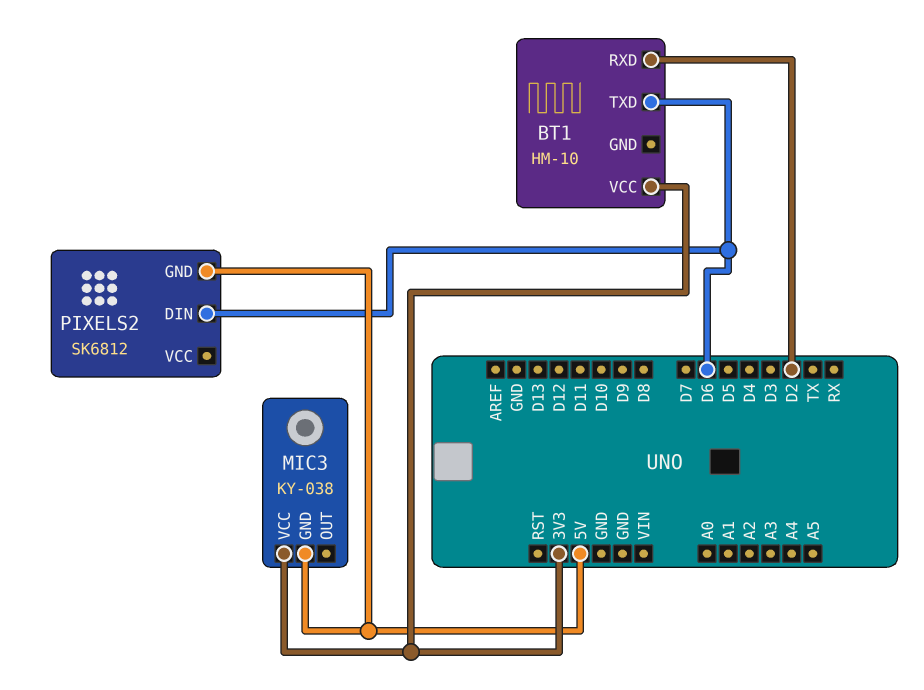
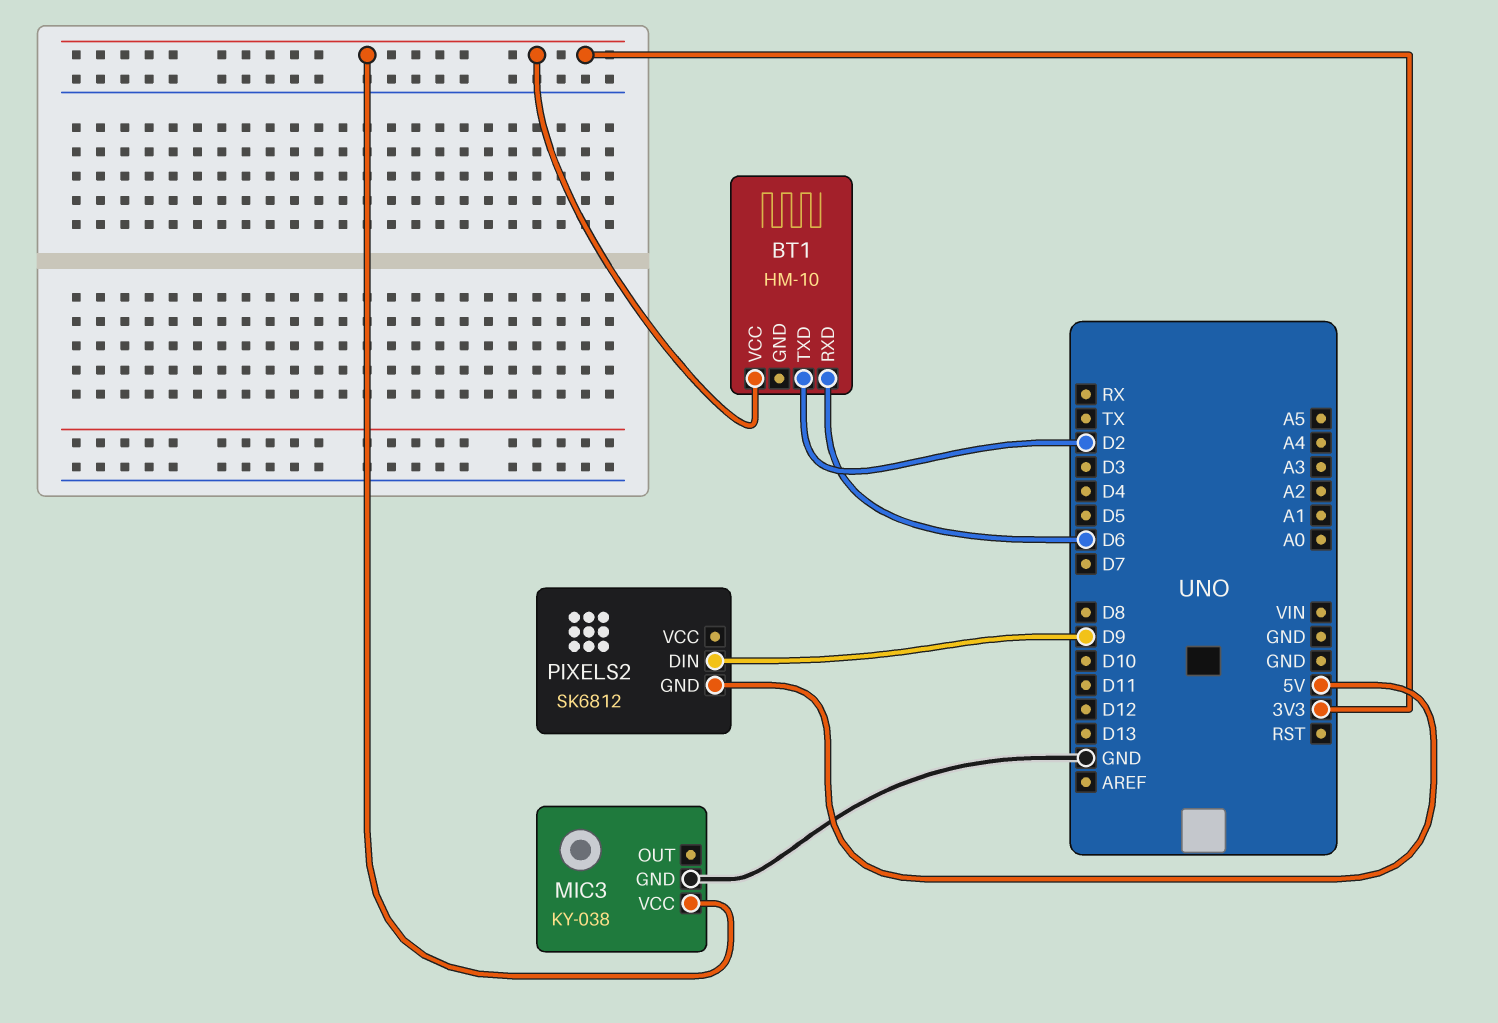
BT1 pin RXD: D2 -> D6
BT1 pin TXD: D6 -> D2
MIC3 pin GND: 5V -> GND
PIXELS2 pin DIN: D6 -> D9

